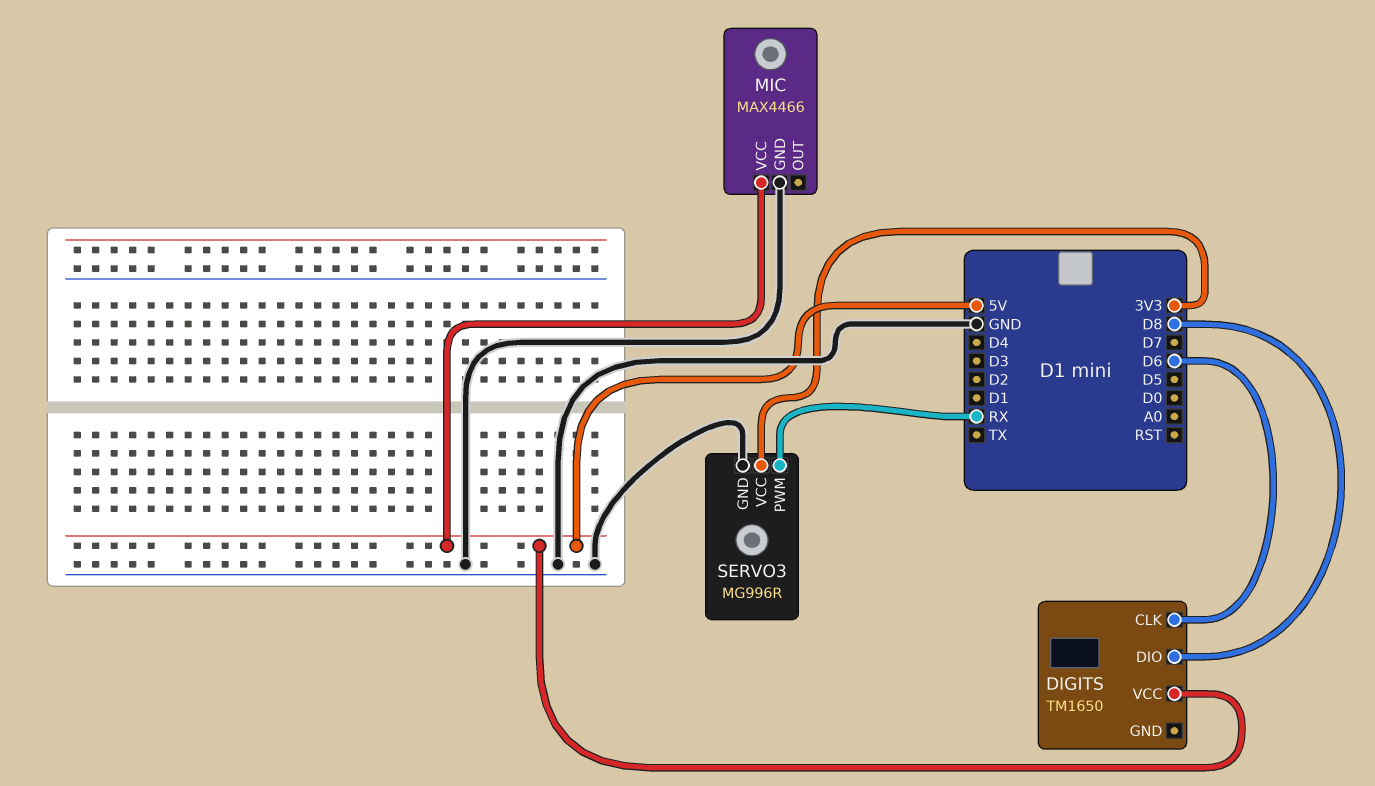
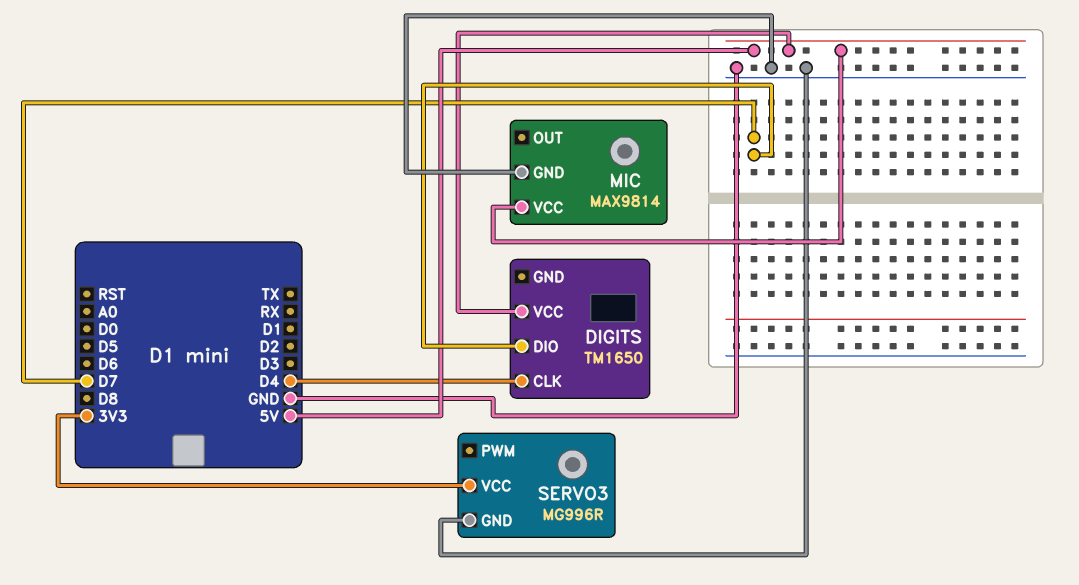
DIGITS pin CLK: D6 -> D4
DIGITS pin DIO: D8 -> D7
MIC: MAX4466 -> MAX9814
SERVO3 pin PWM: RX -> none

